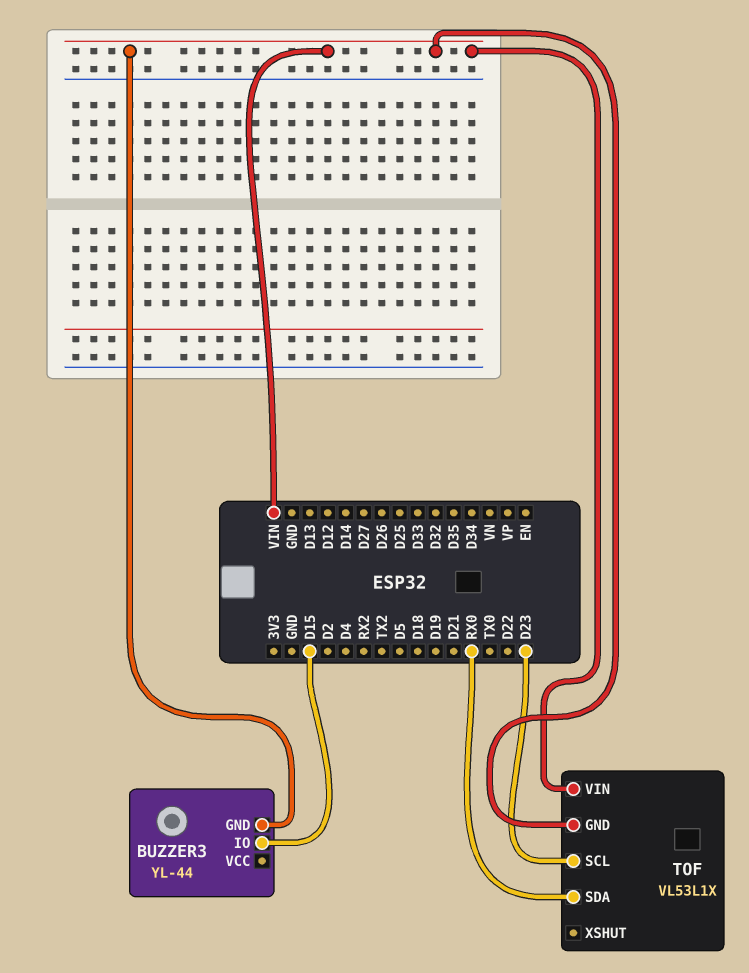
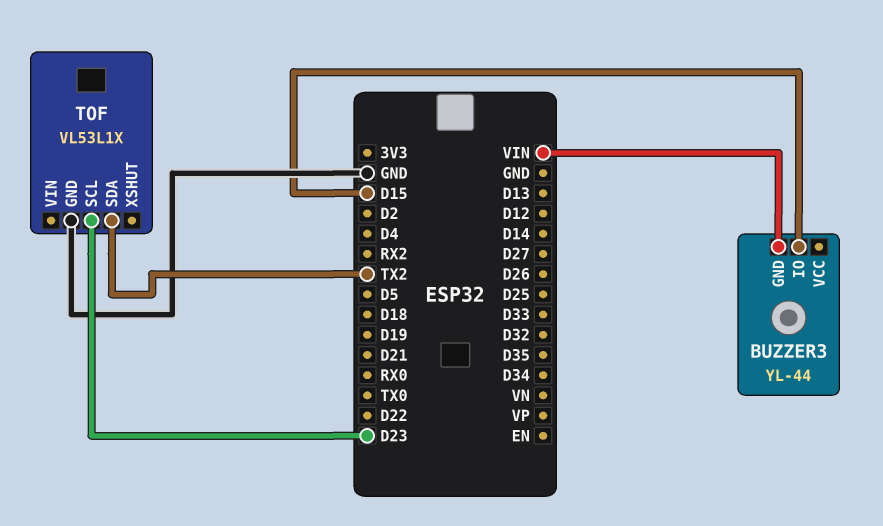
TOF pin GND: VIN -> GND
TOF pin SDA: RX0 -> TX2
TOF pin VIN: VIN -> none

